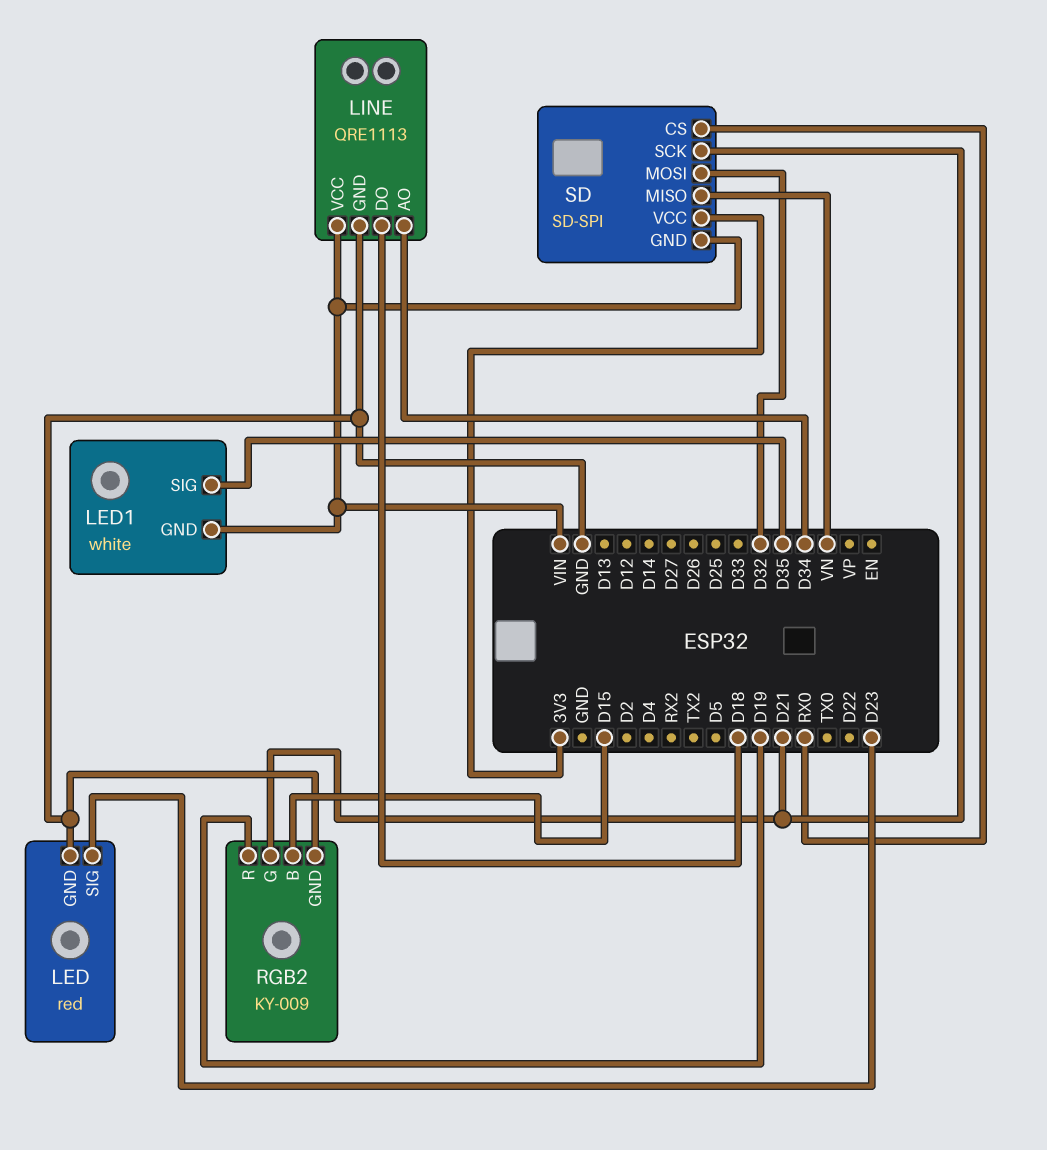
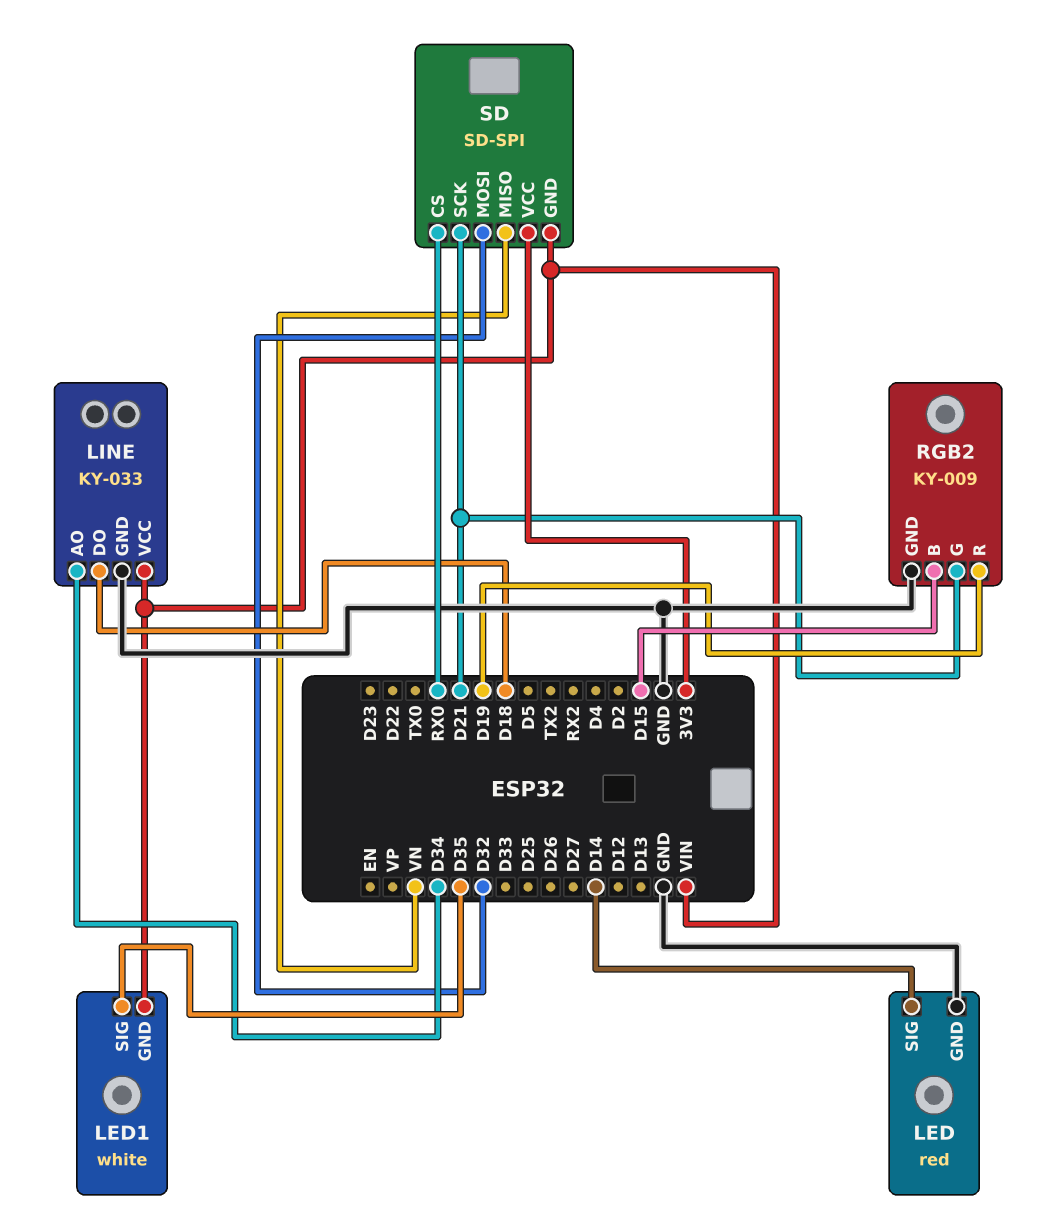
LED pin SIG: D23 -> D14
LINE: QRE1113 -> KY-033

